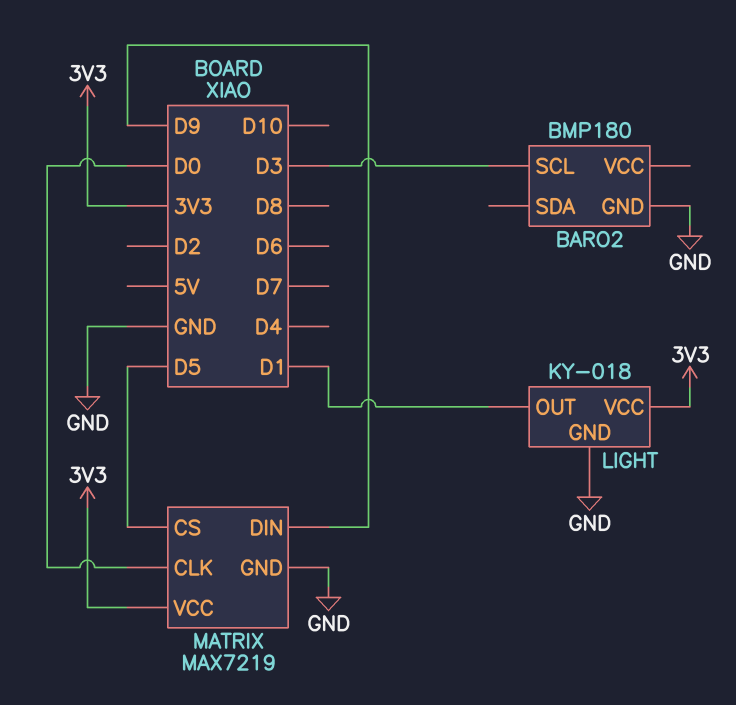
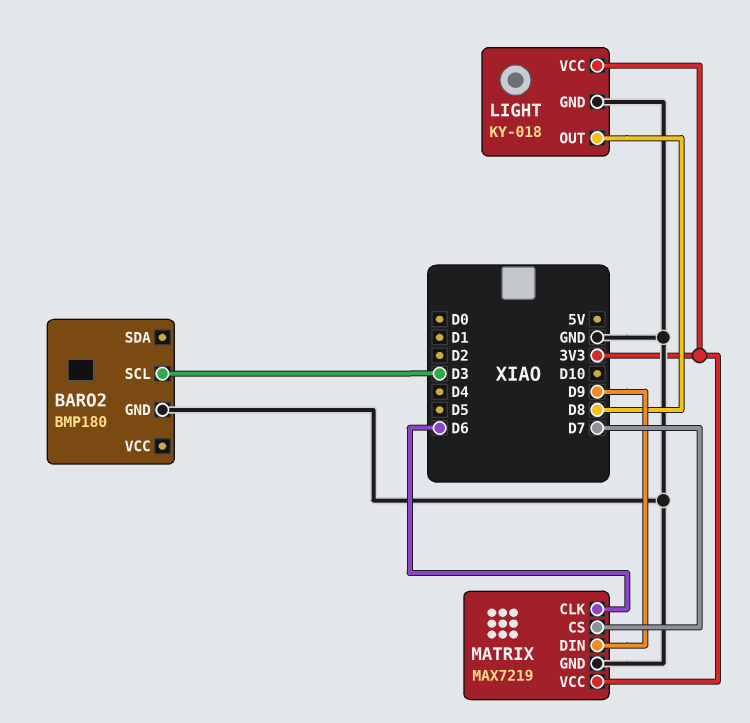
LIGHT pin OUT: D1 -> D8
MATRIX pin CLK: D0 -> D6
MATRIX pin CS: D5 -> D7

